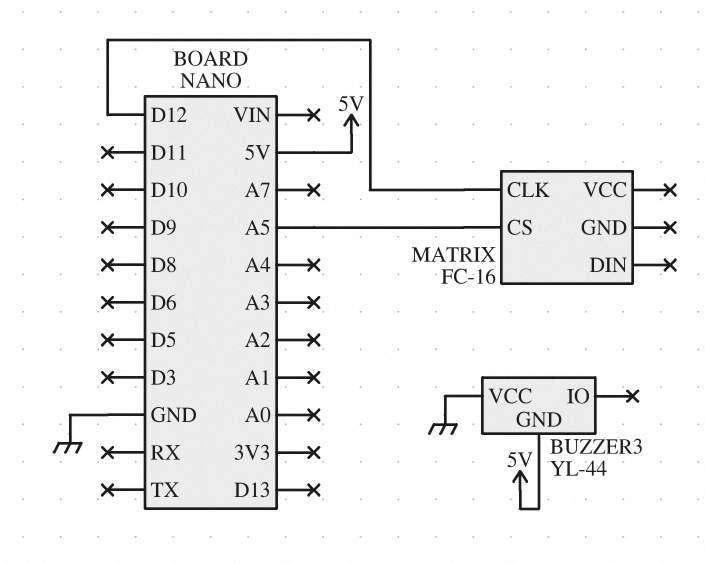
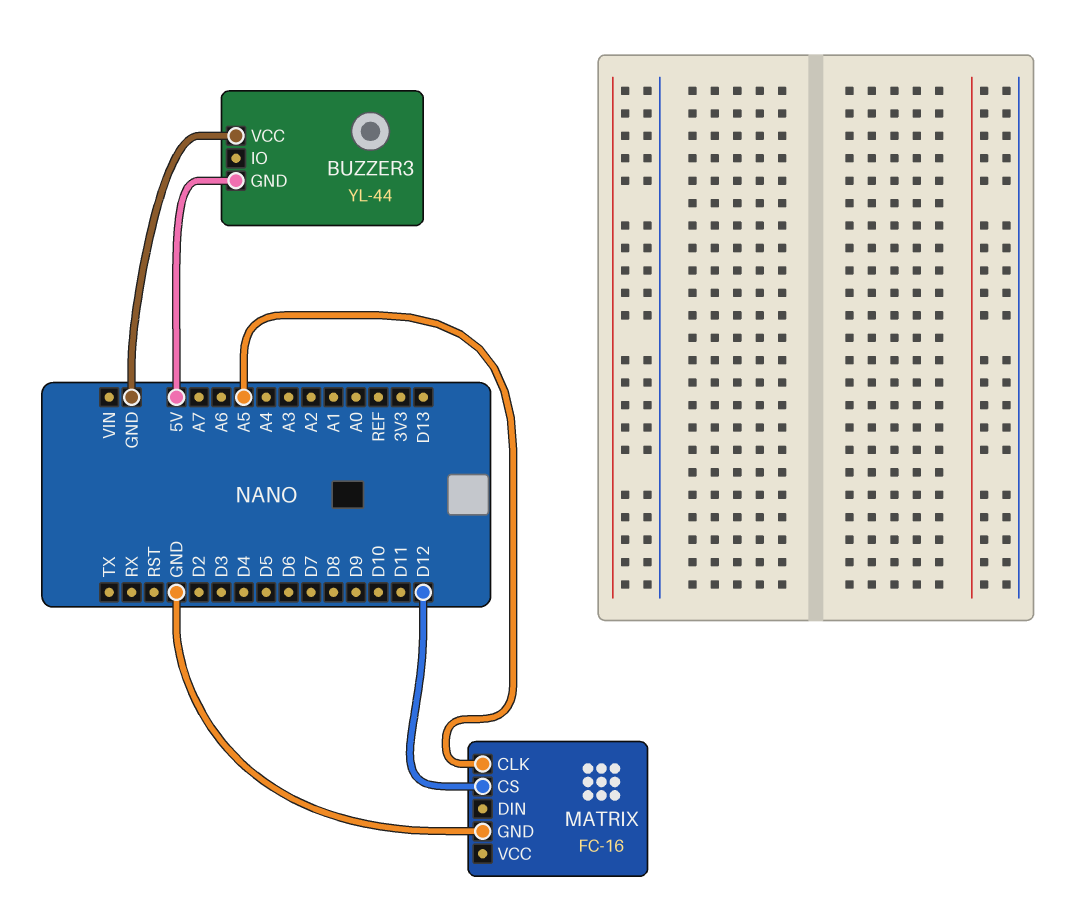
MATRIX pin CLK: D12 -> A5
MATRIX pin CS: A5 -> D12
MATRIX pin GND: none -> GND

